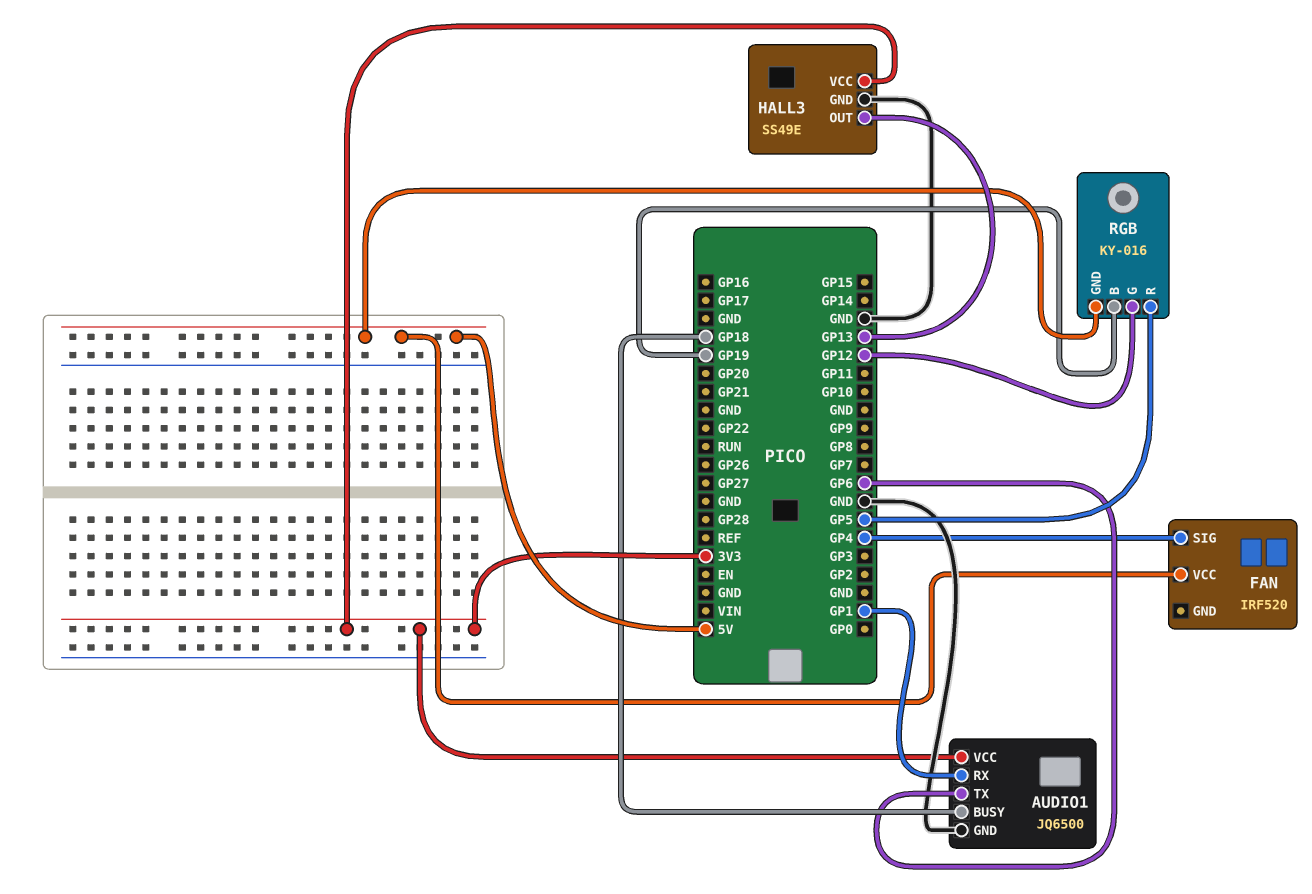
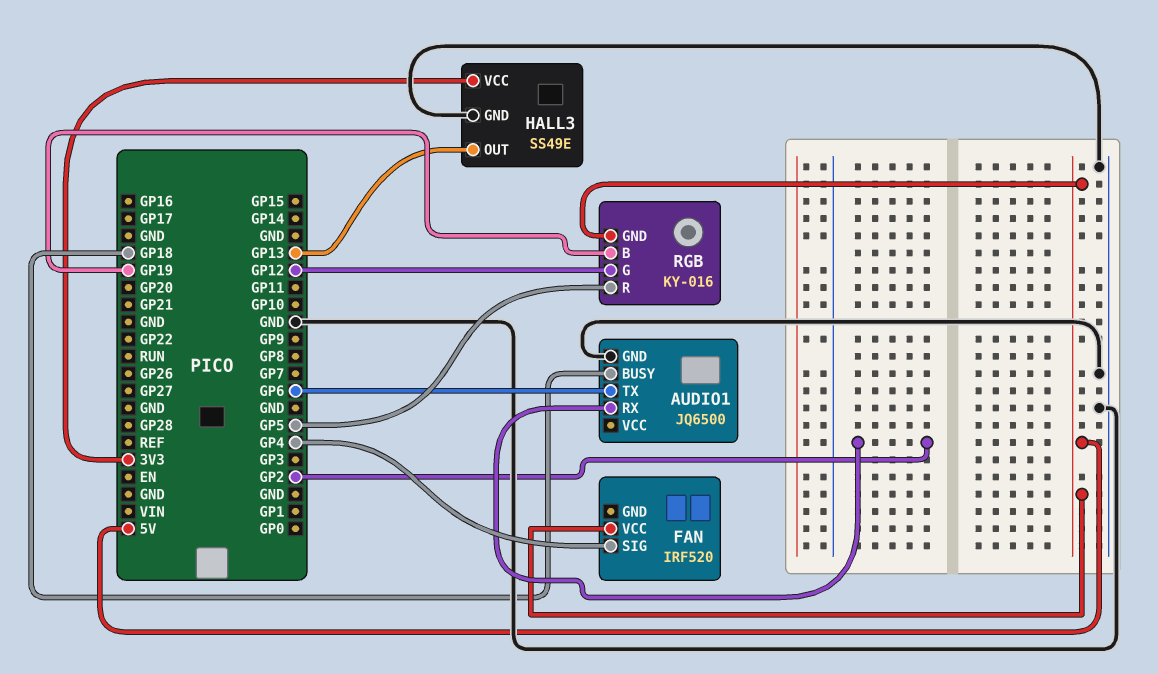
AUDIO1 pin RX: GP1 -> GP2
AUDIO1 pin VCC: 3V3 -> none

